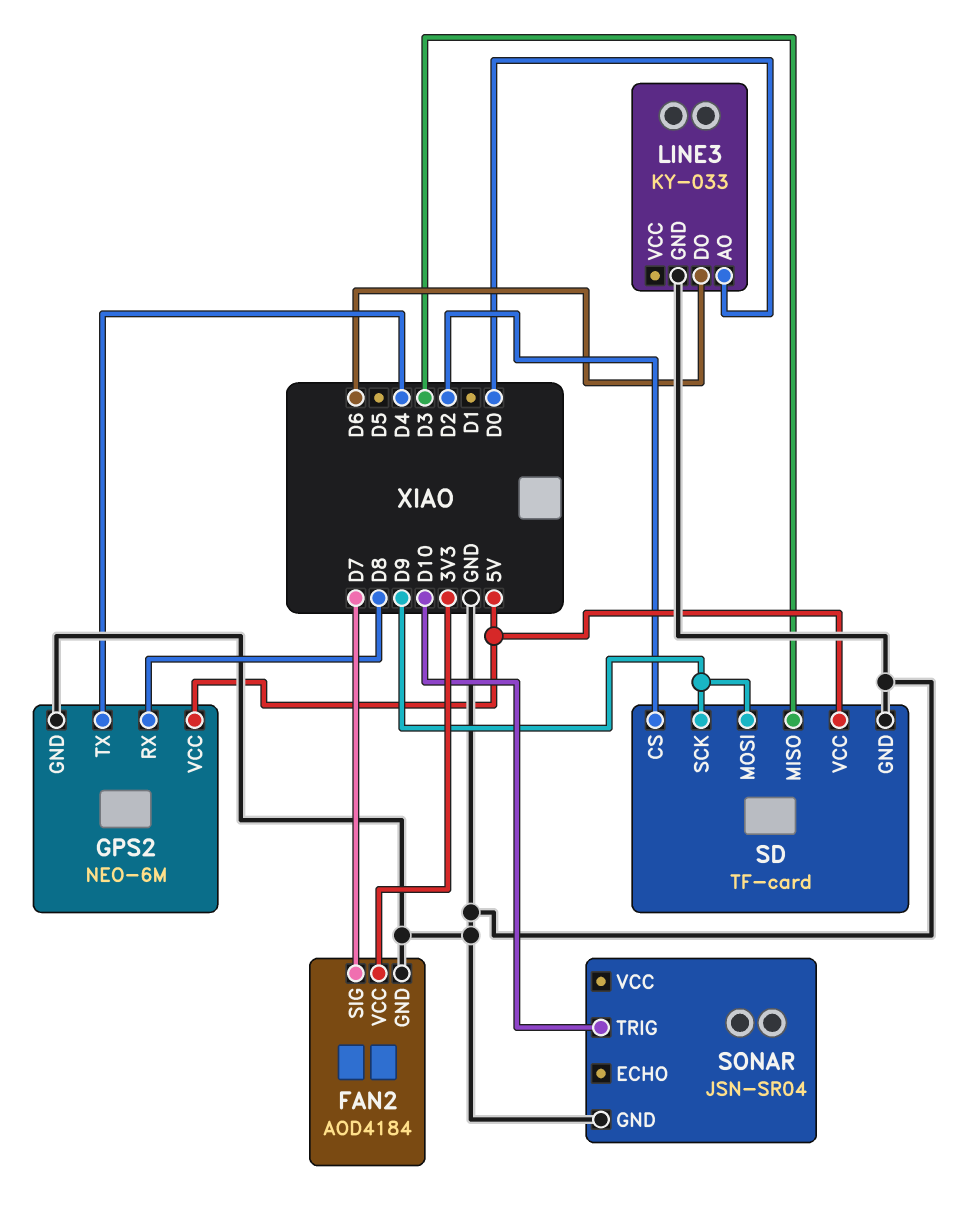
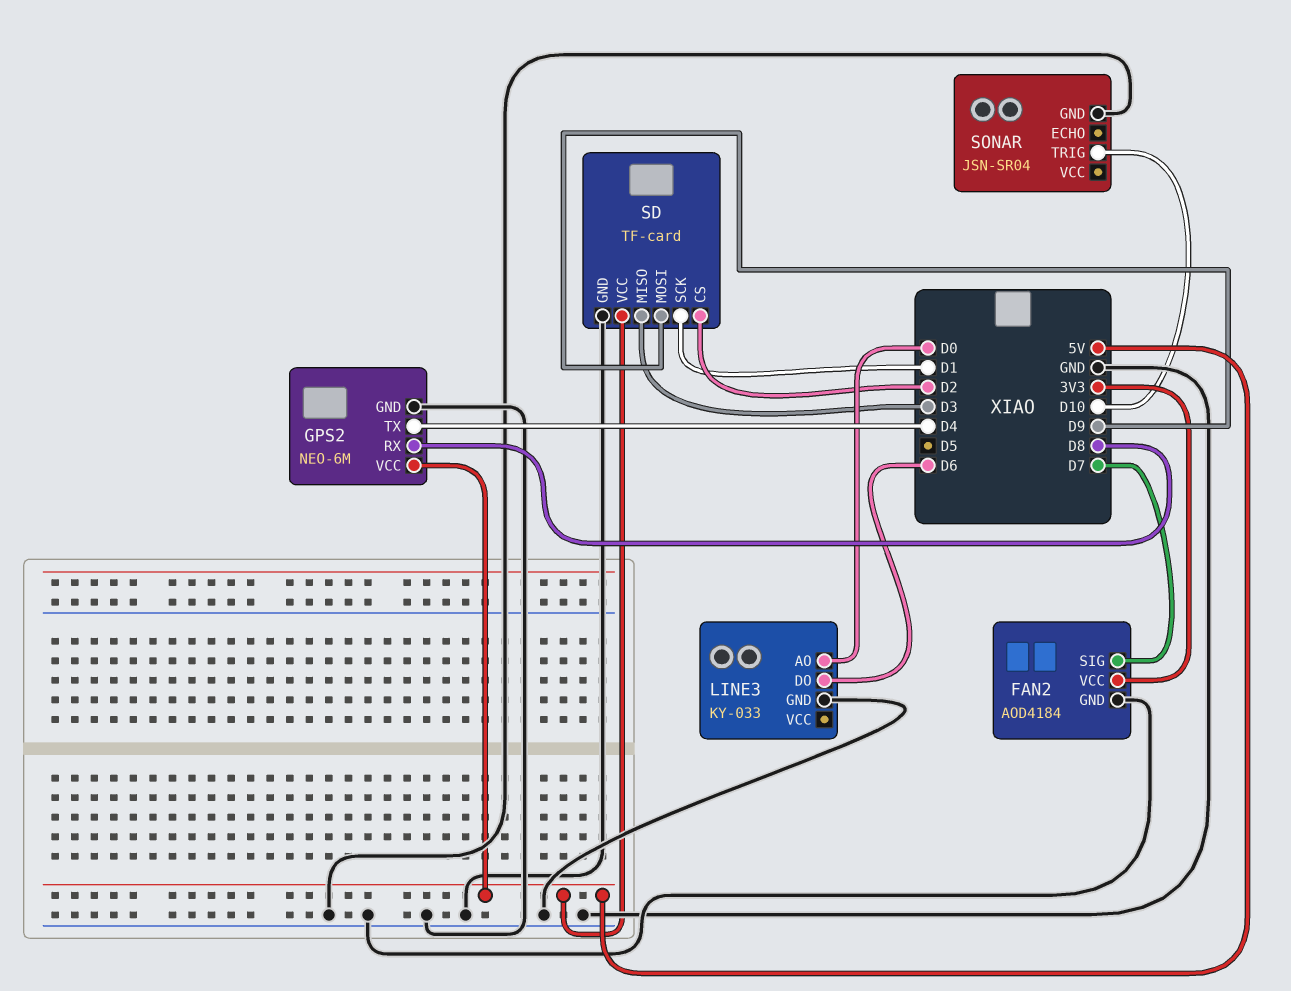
SD pin SCK: D9 -> D1

